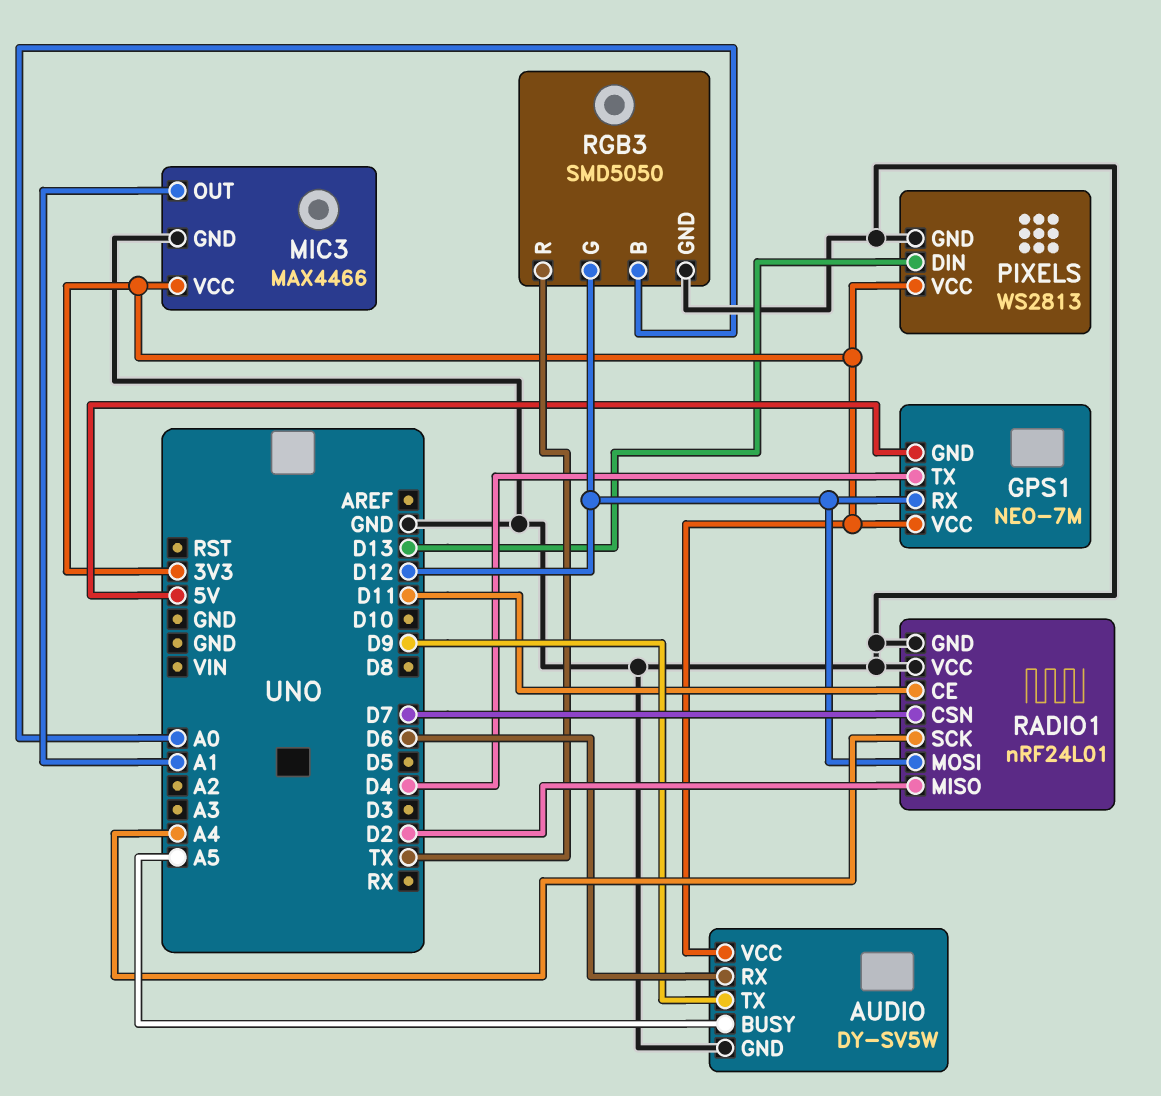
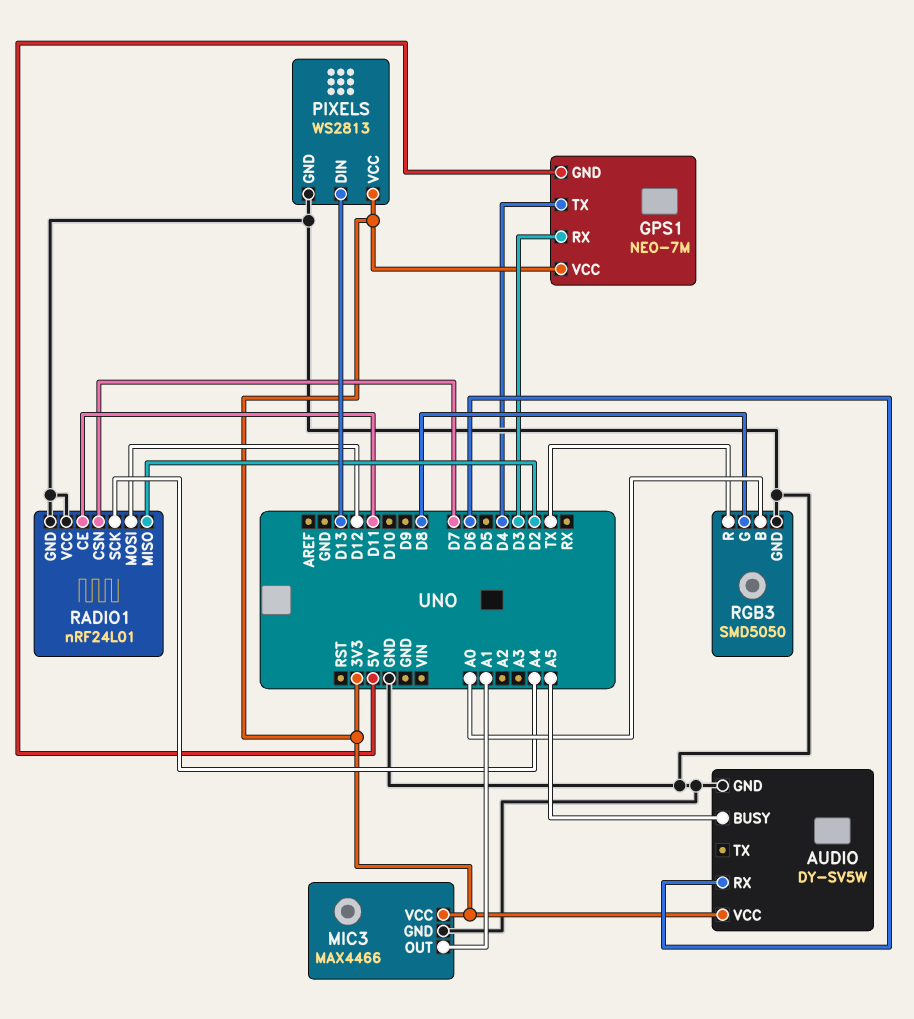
AUDIO pin TX: D9 -> none
GPS1 pin RX: D12 -> D3
RGB3 pin G: D12 -> D8

